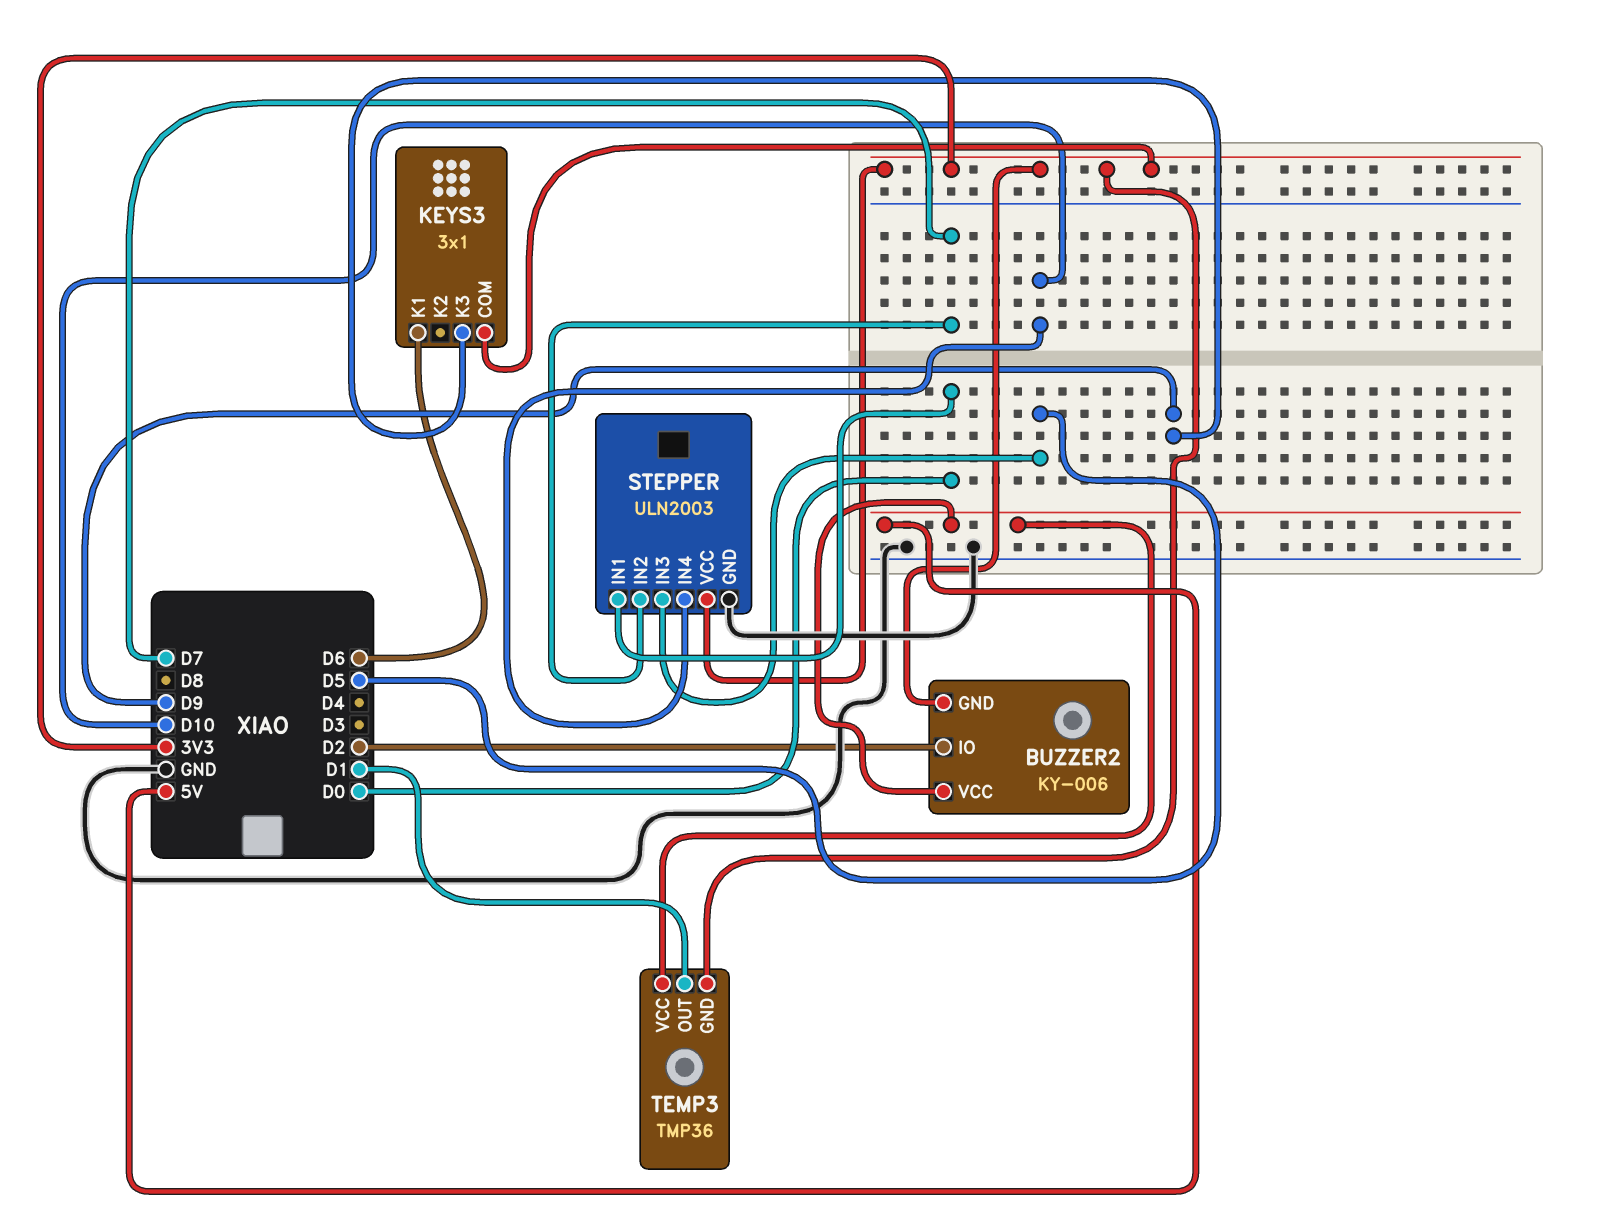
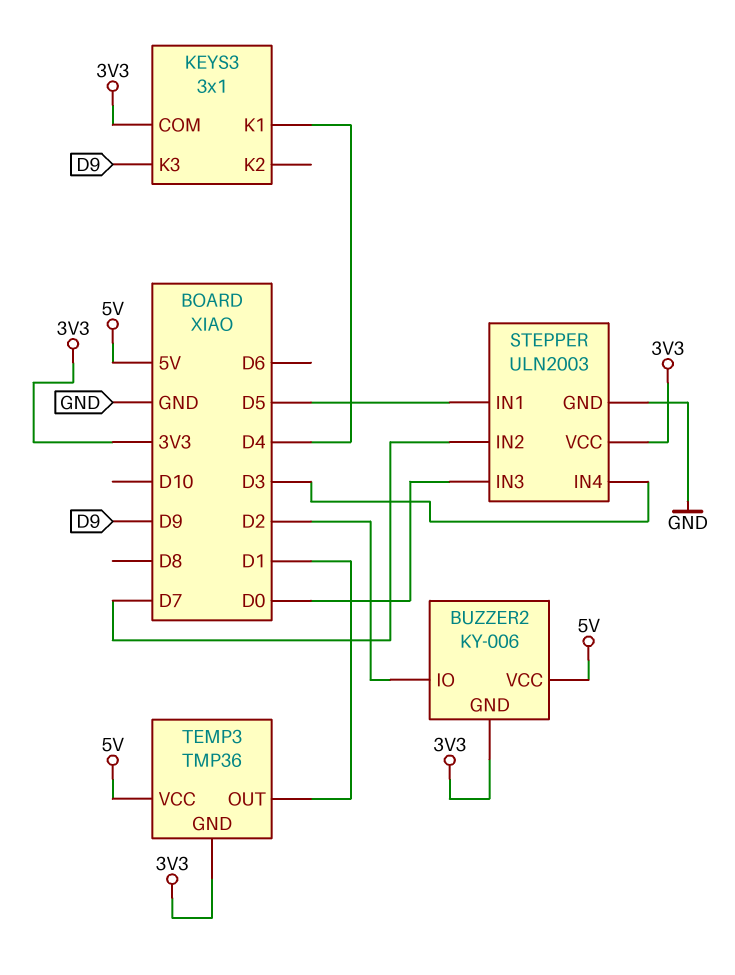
KEYS3 pin K1: D6 -> D4
STEPPER pin IN1: D0 -> D5
STEPPER pin IN3: D5 -> D0
STEPPER pin IN4: D10 -> D3

